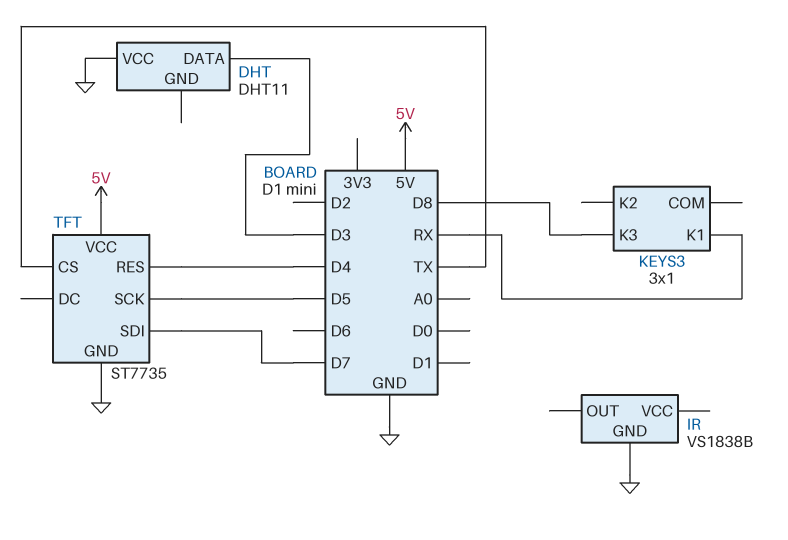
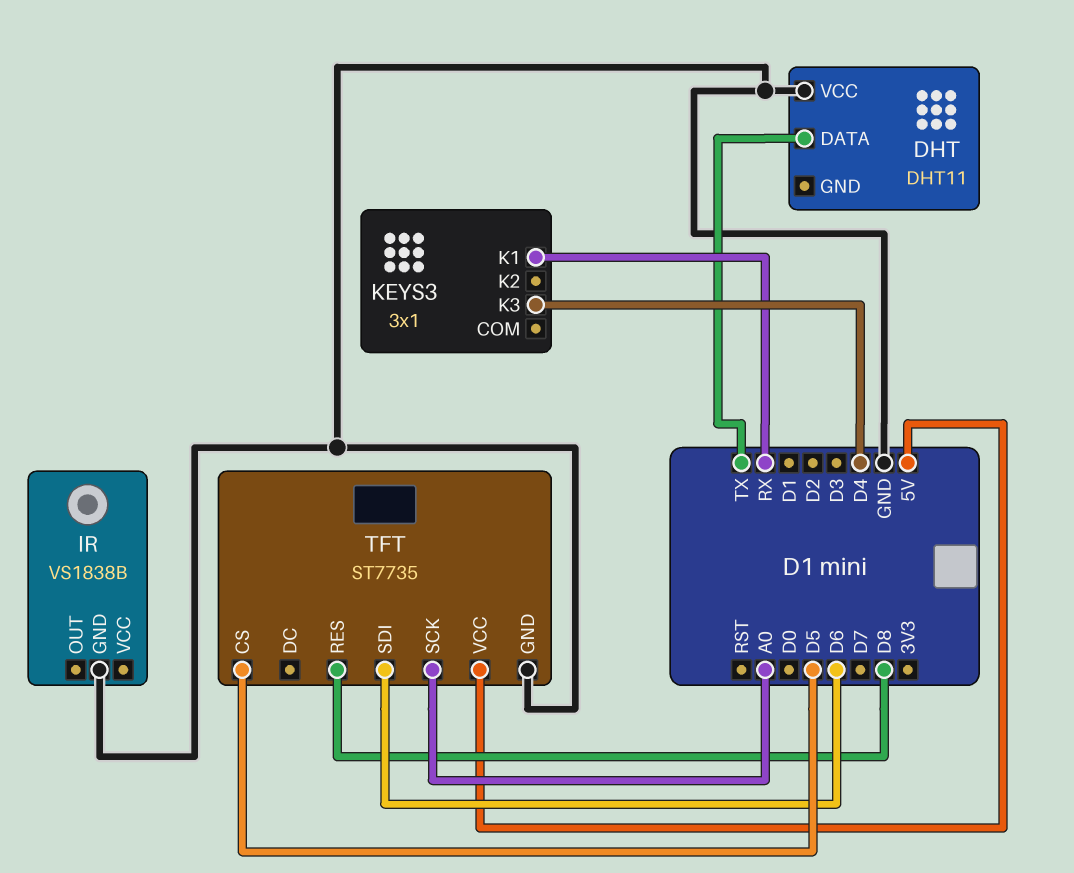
DHT pin DATA: D3 -> TX
KEYS3 pin K3: D8 -> D4
TFT pin CS: TX -> D5
TFT pin RES: D4 -> D8
TFT pin SCK: D5 -> A0
TFT pin SDI: D7 -> D6

